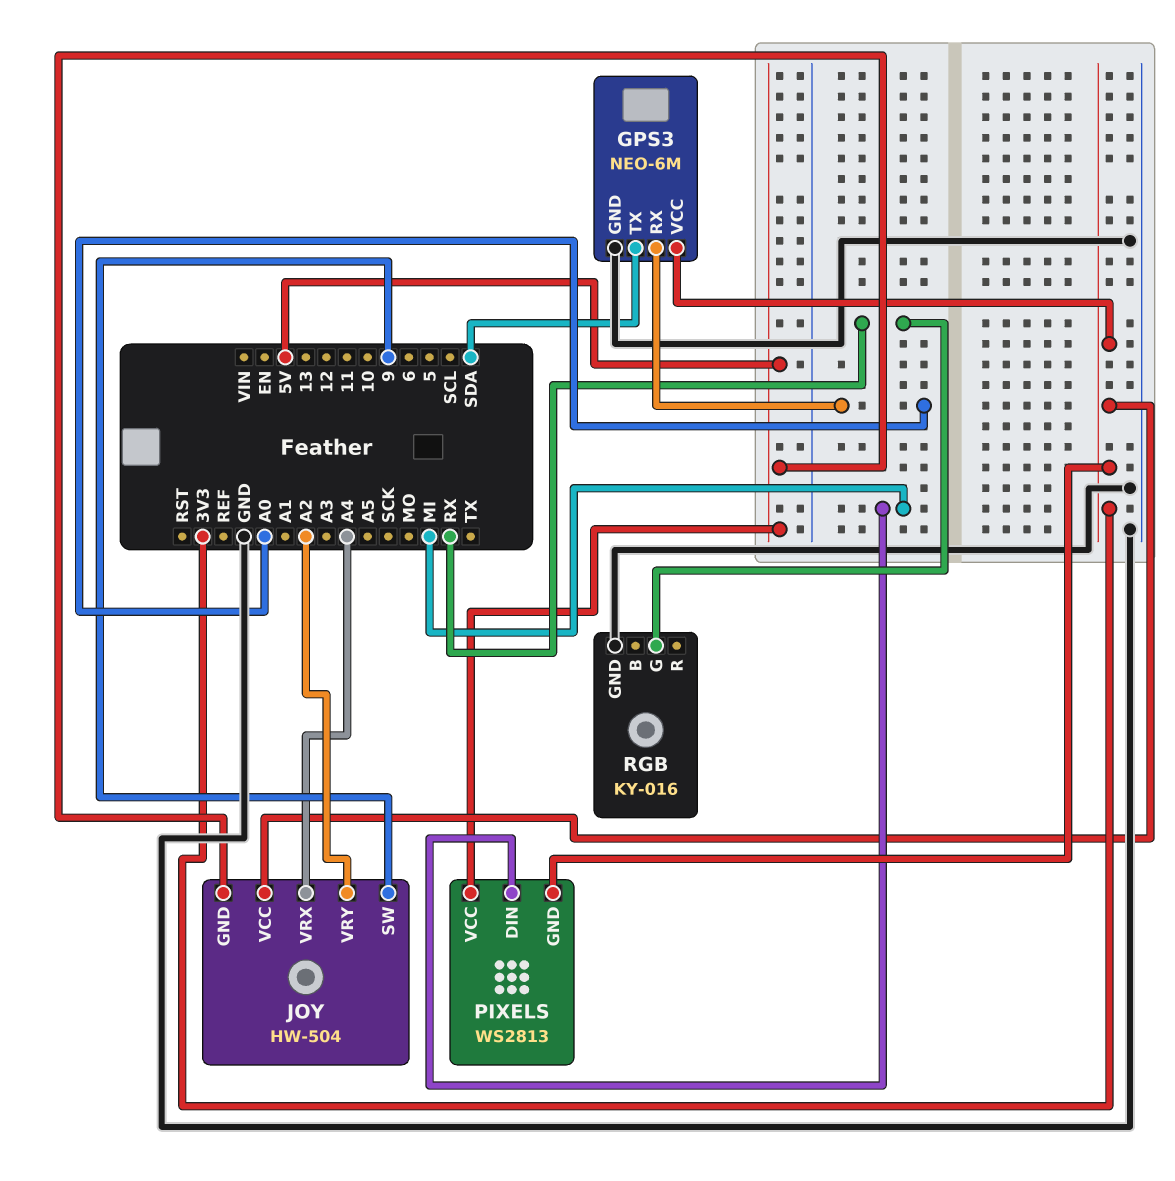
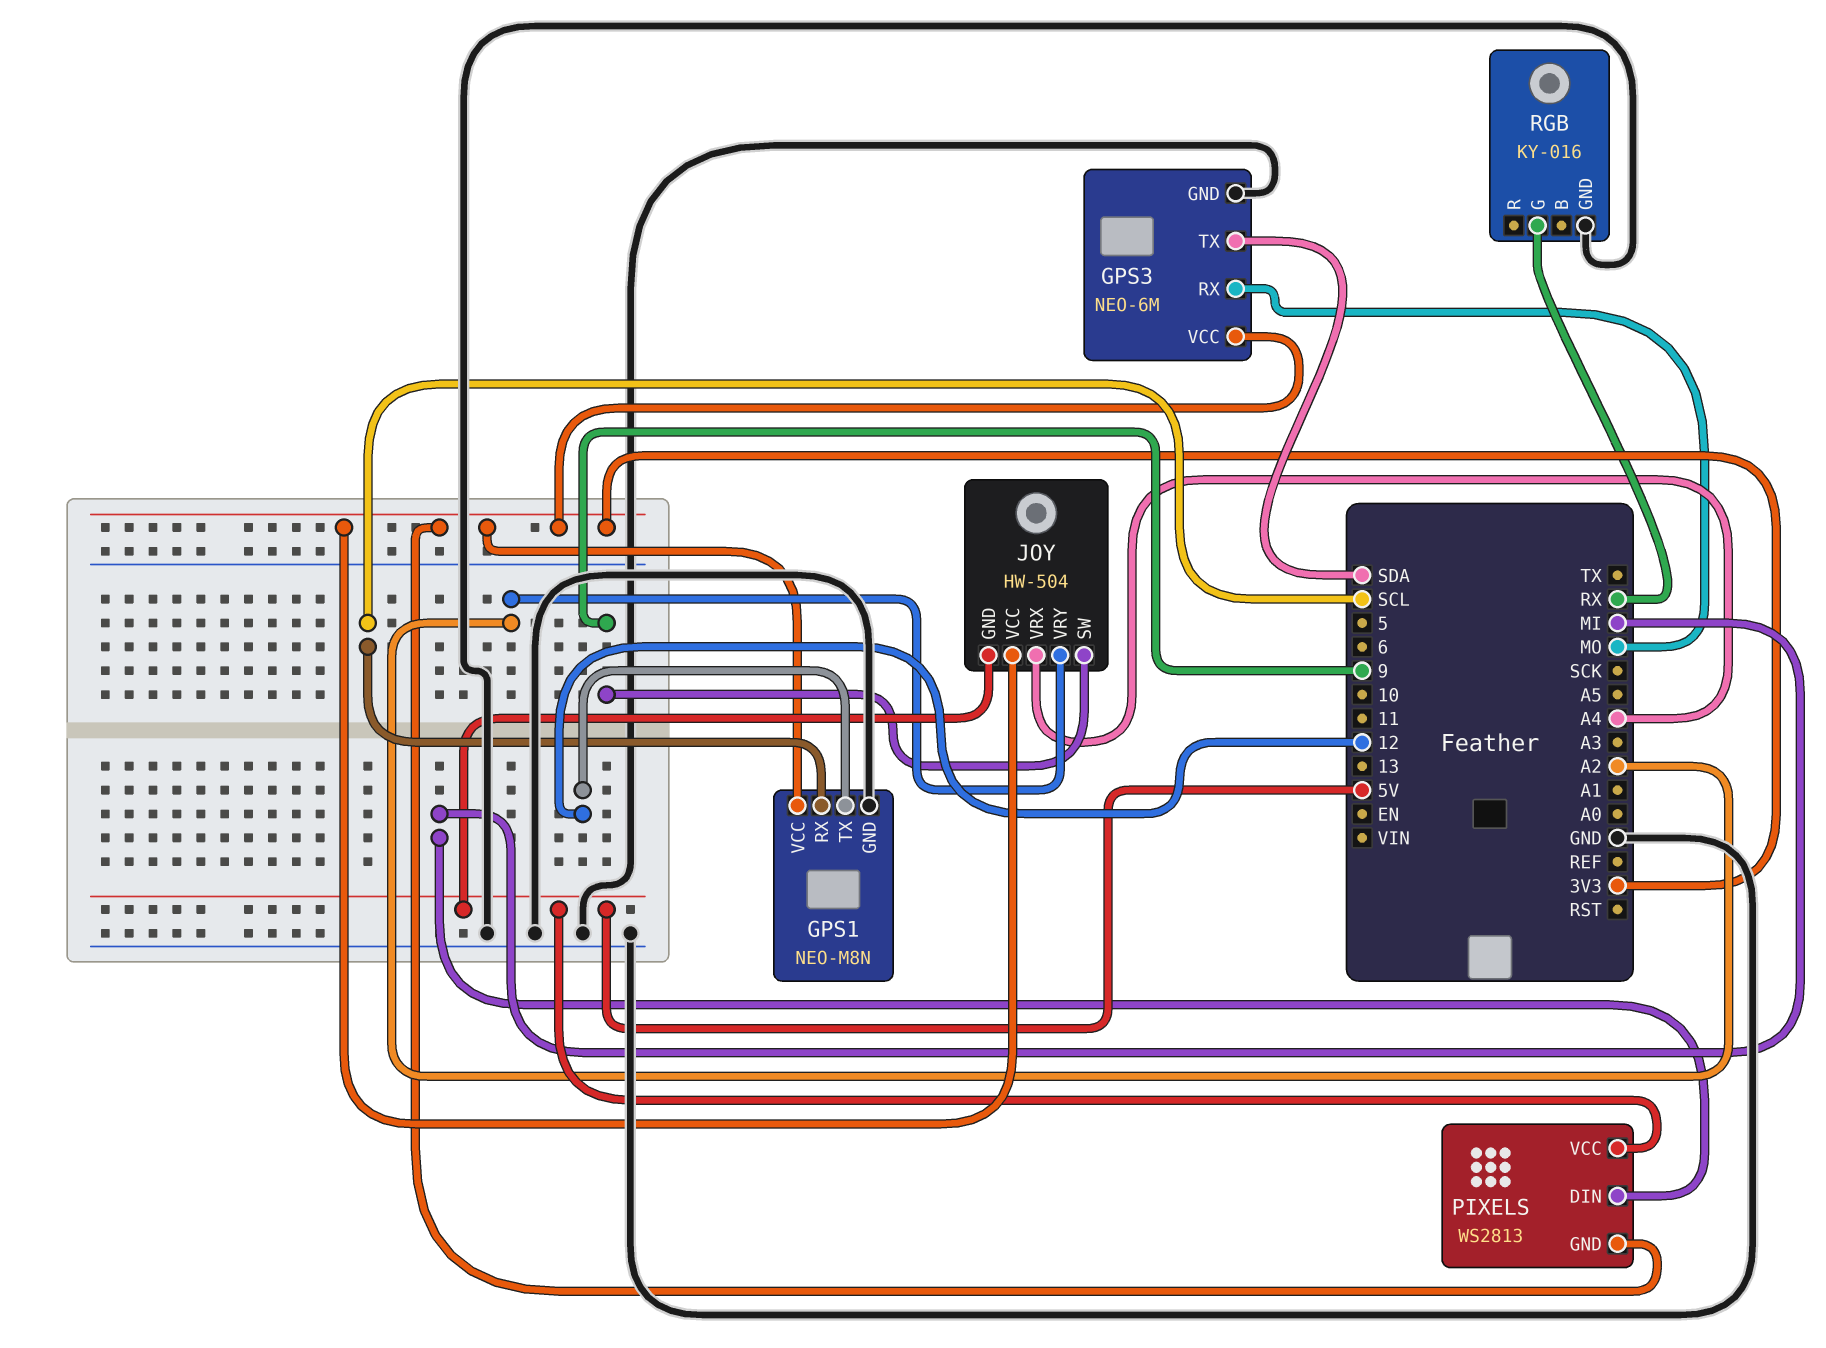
GPS1: none -> NEO-M8N
GPS1 pin GND: none -> GND
GPS1 pin RX: none -> SCL
GPS1 pin TX: none -> 12
GPS1 pin VCC: none -> 3V3
GPS3 pin RX: A0 -> MO

